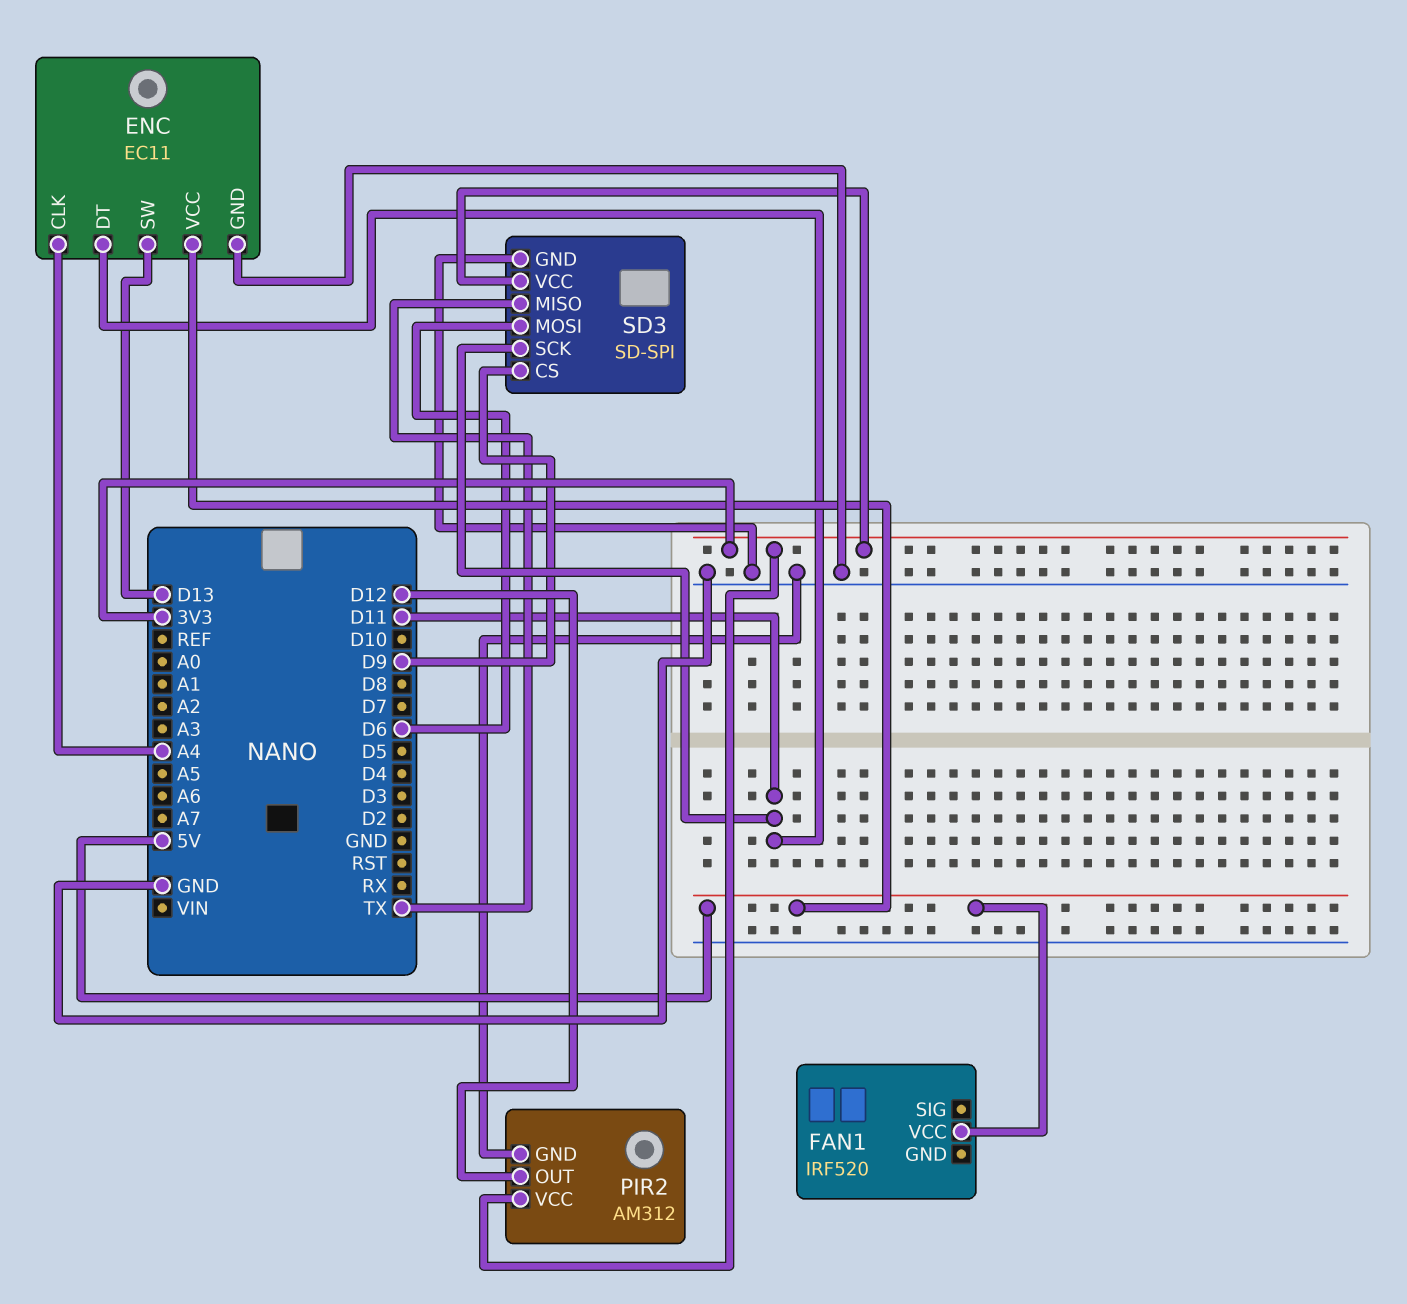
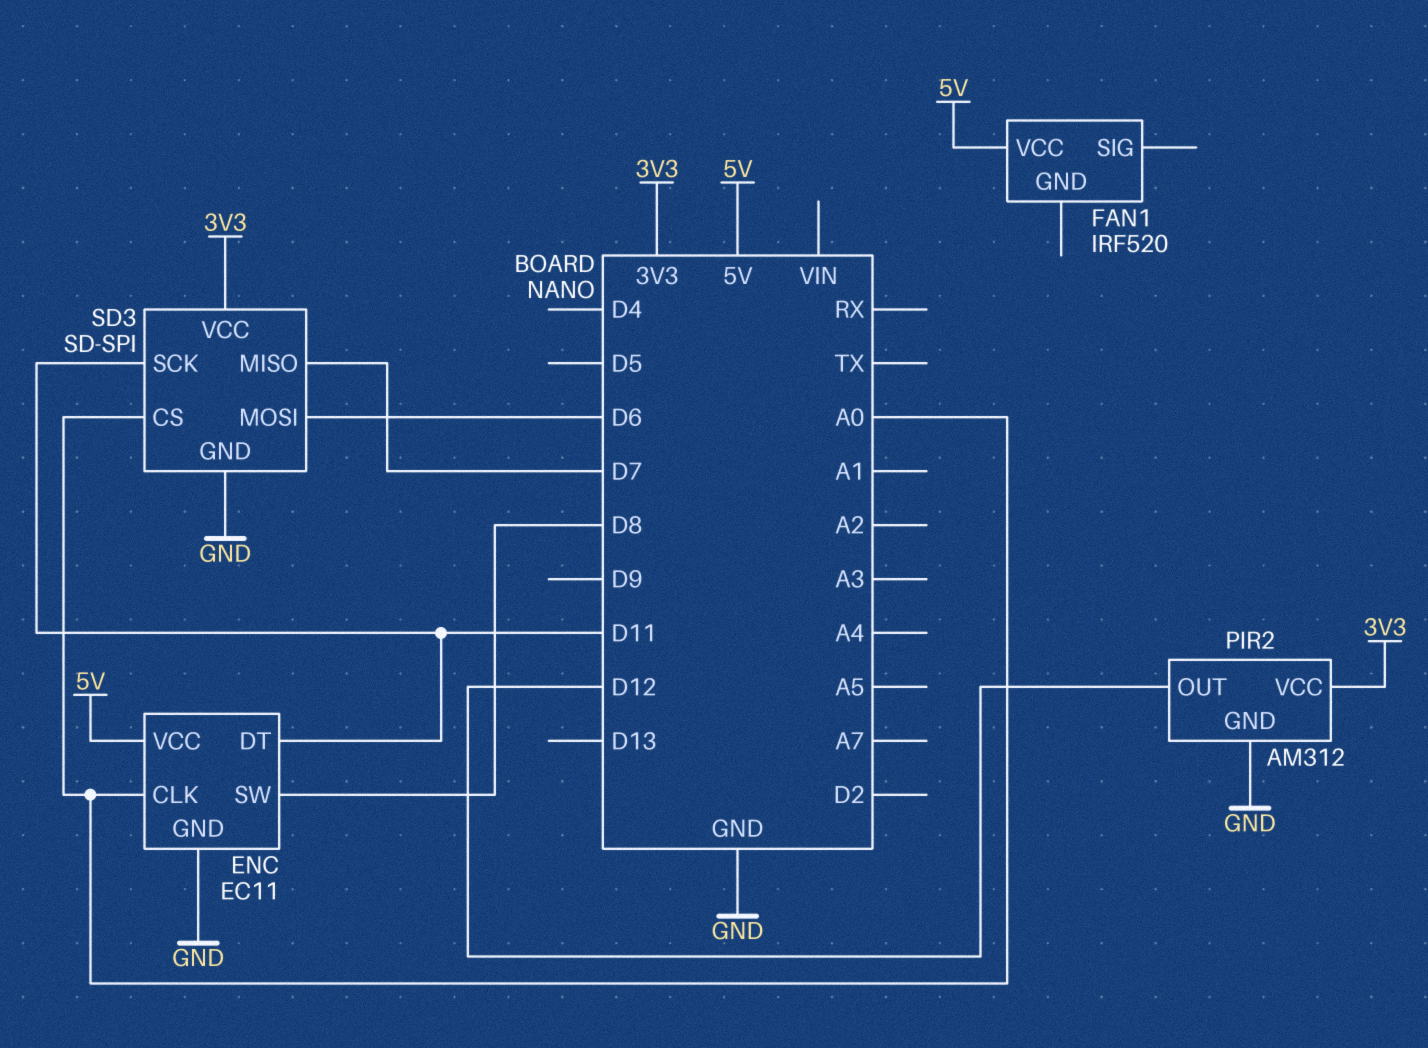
ENC pin CLK: A4 -> A0
ENC pin SW: D13 -> D8
SD3 pin CS: D9 -> A0
SD3 pin MISO: TX -> D7

